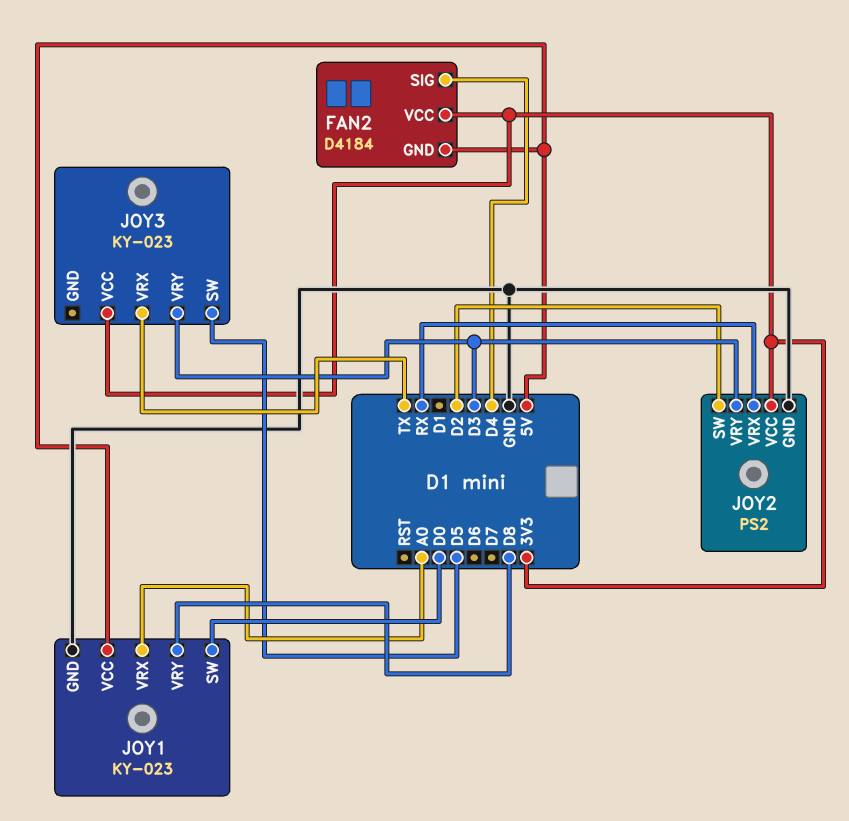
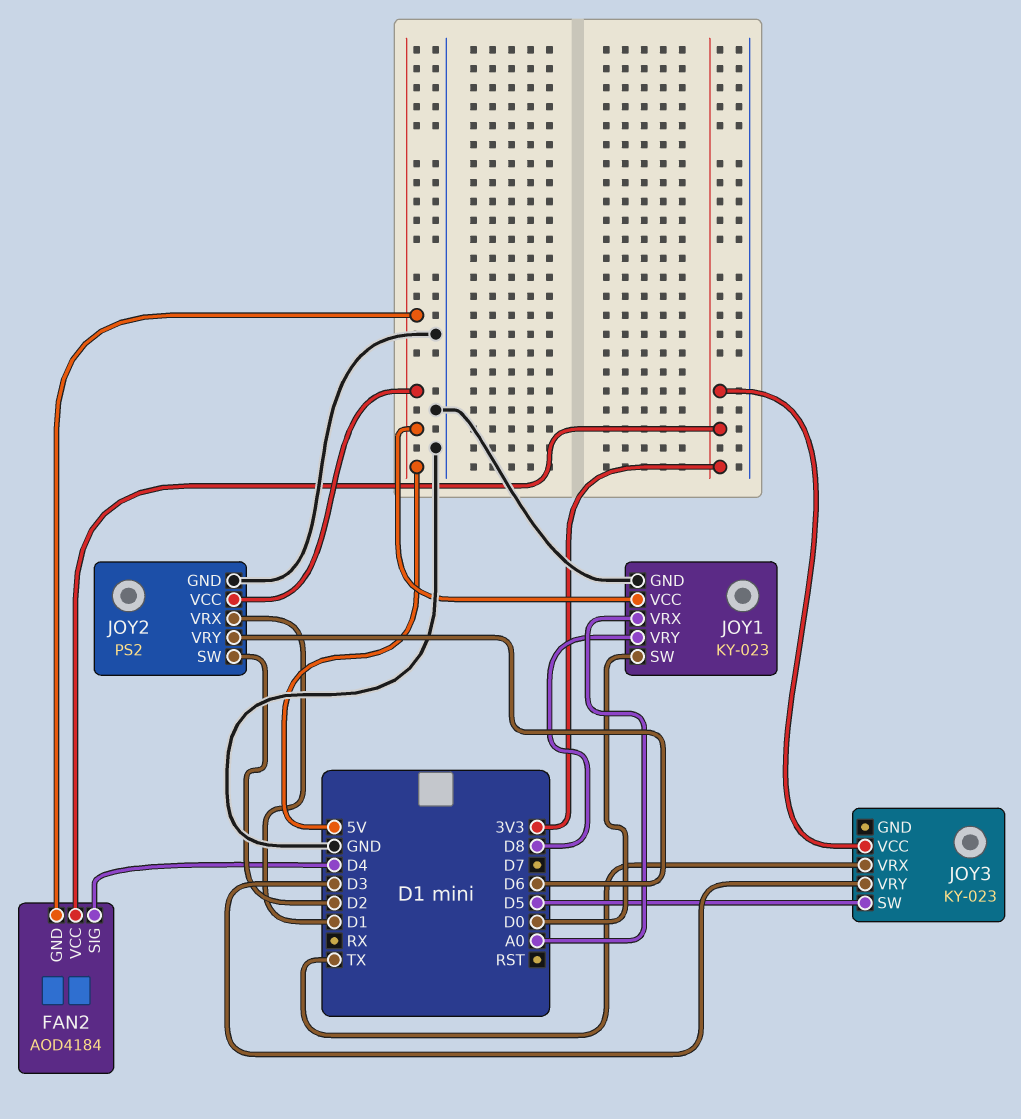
FAN2: D4184 -> AOD4184
JOY2 pin VCC: 3V3 -> 5V
JOY2 pin VRX: RX -> D1
JOY2 pin VRY: D3 -> D6

